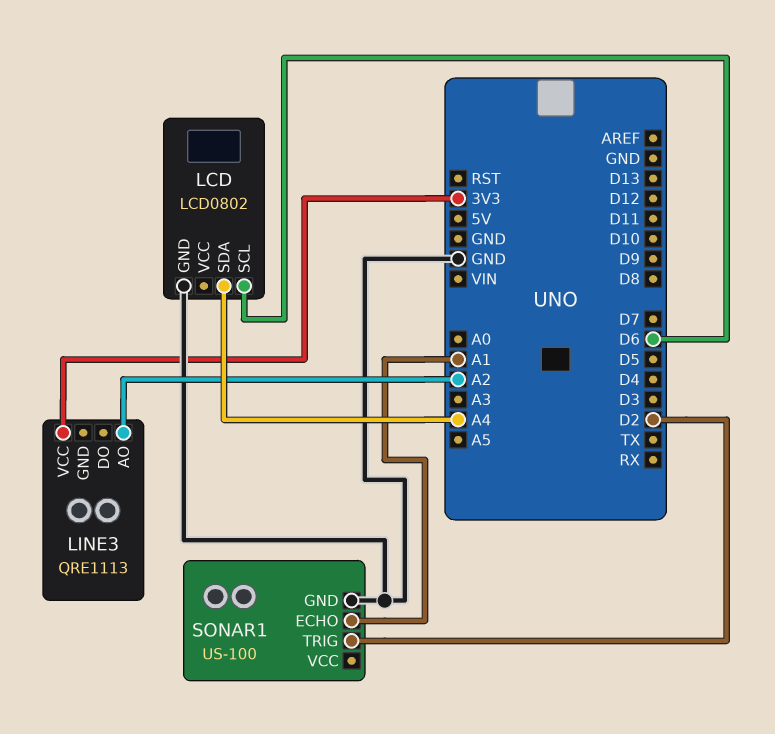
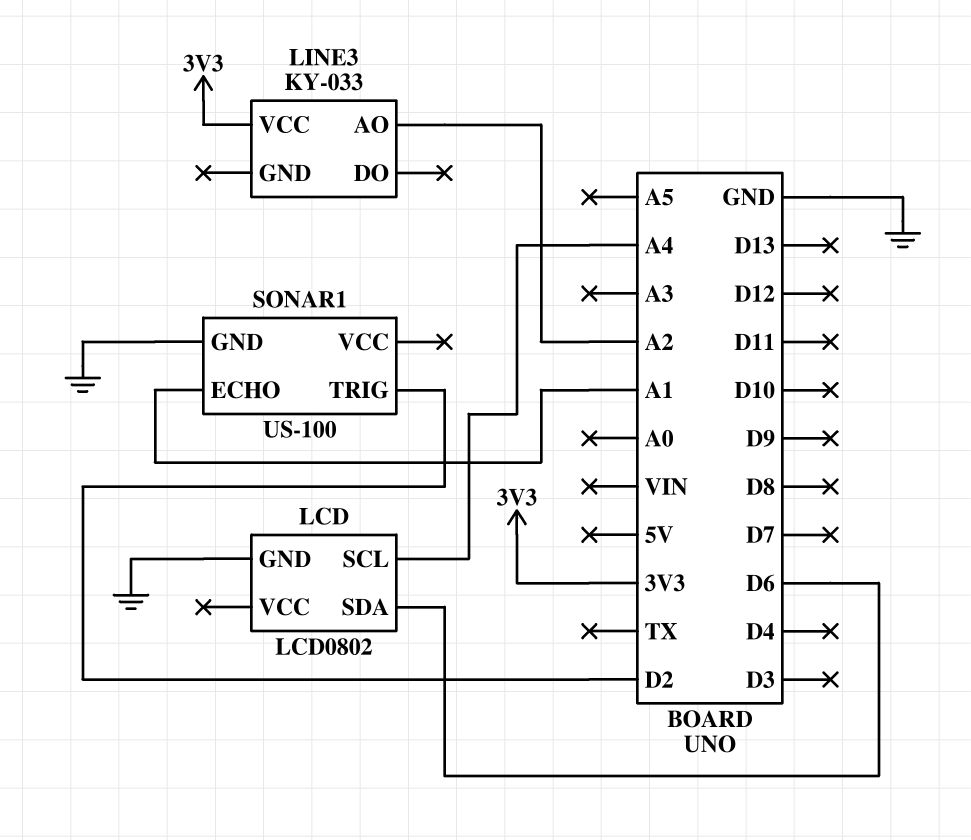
LCD pin SCL: D6 -> A4
LCD pin SDA: A4 -> D6
LINE3: QRE1113 -> KY-033

